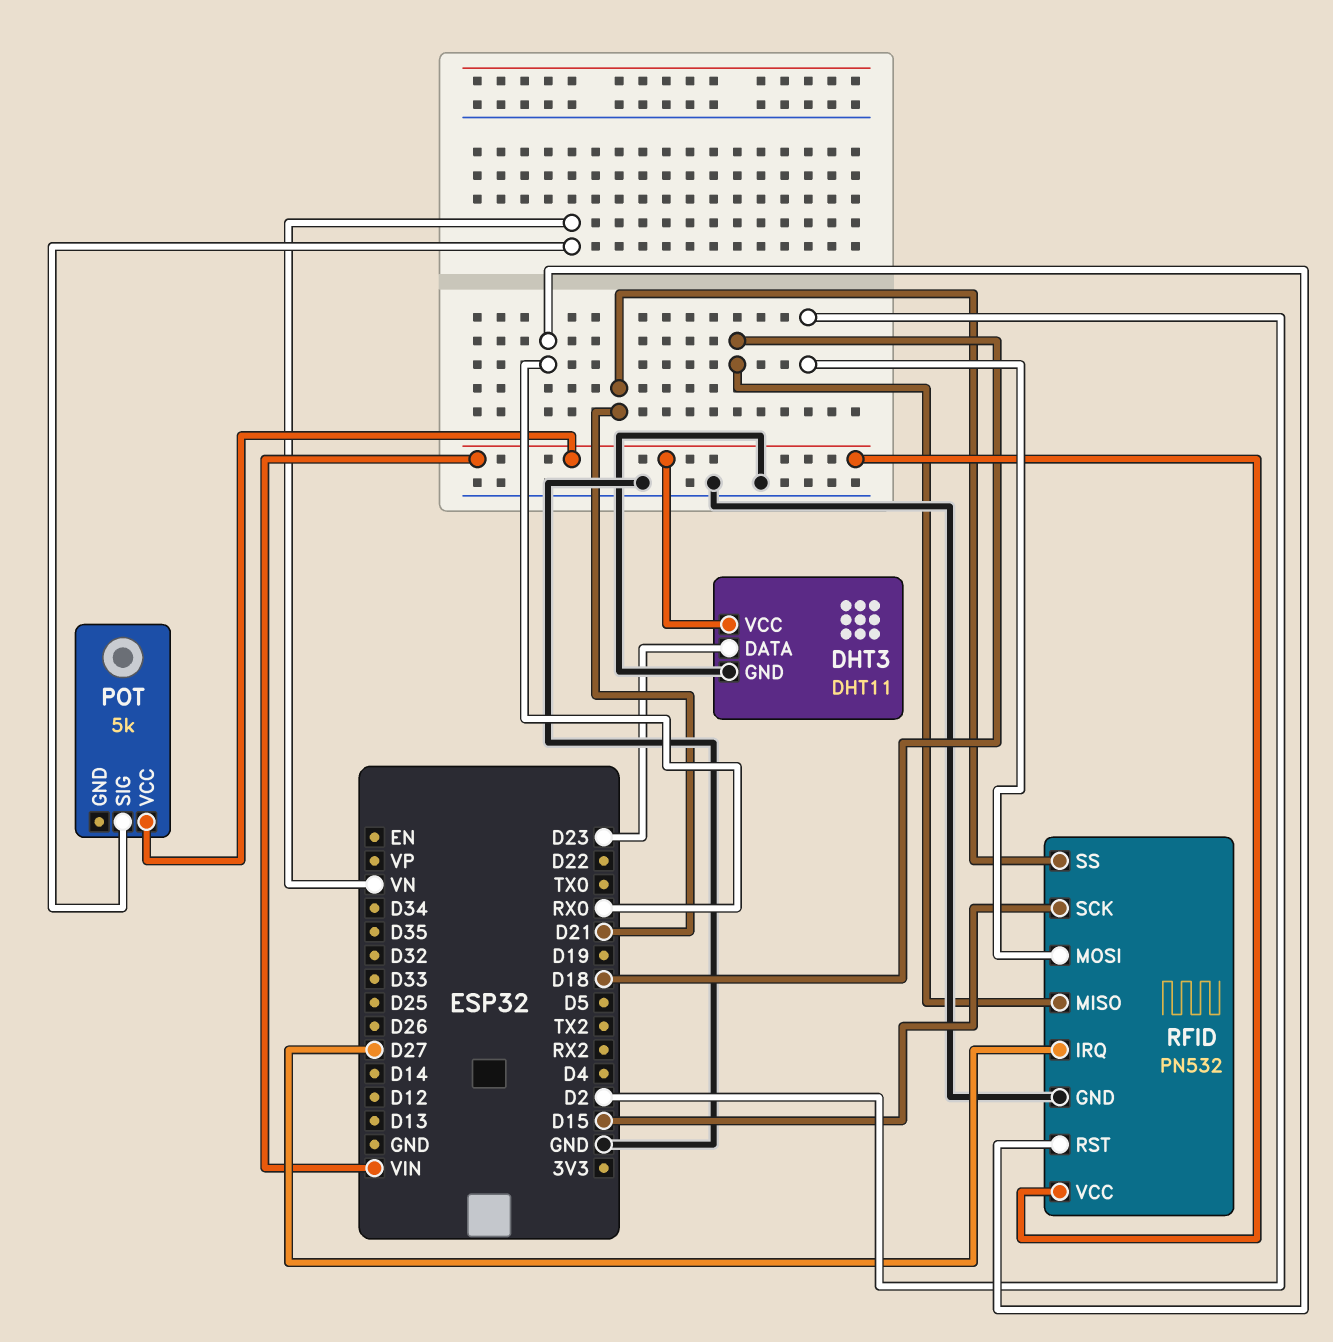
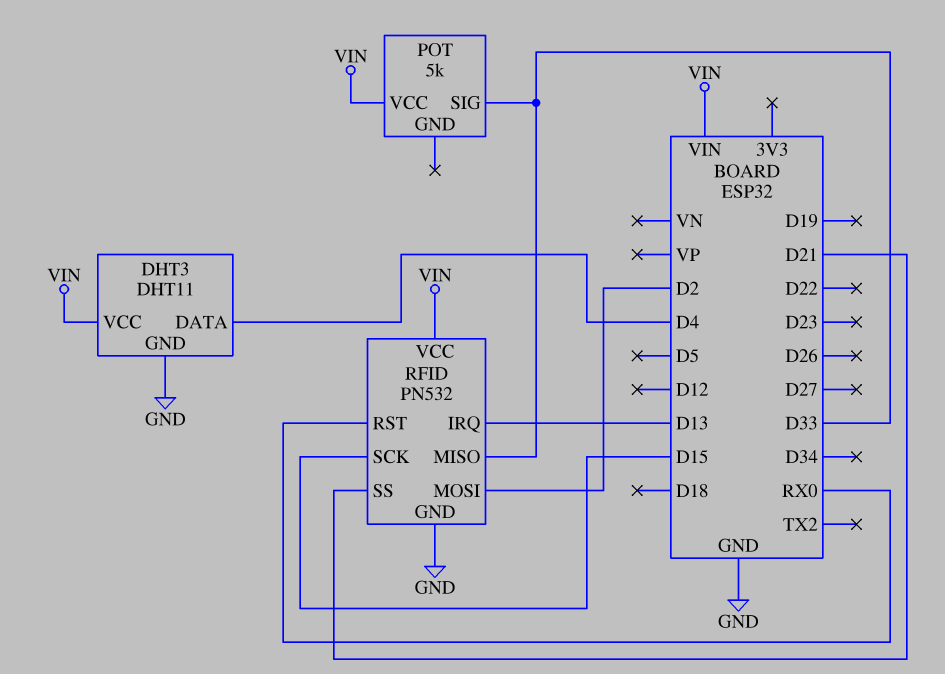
DHT3 pin DATA: D23 -> D4
POT pin SIG: VN -> D33
RFID pin IRQ: D27 -> D13
RFID pin MISO: D18 -> D33

